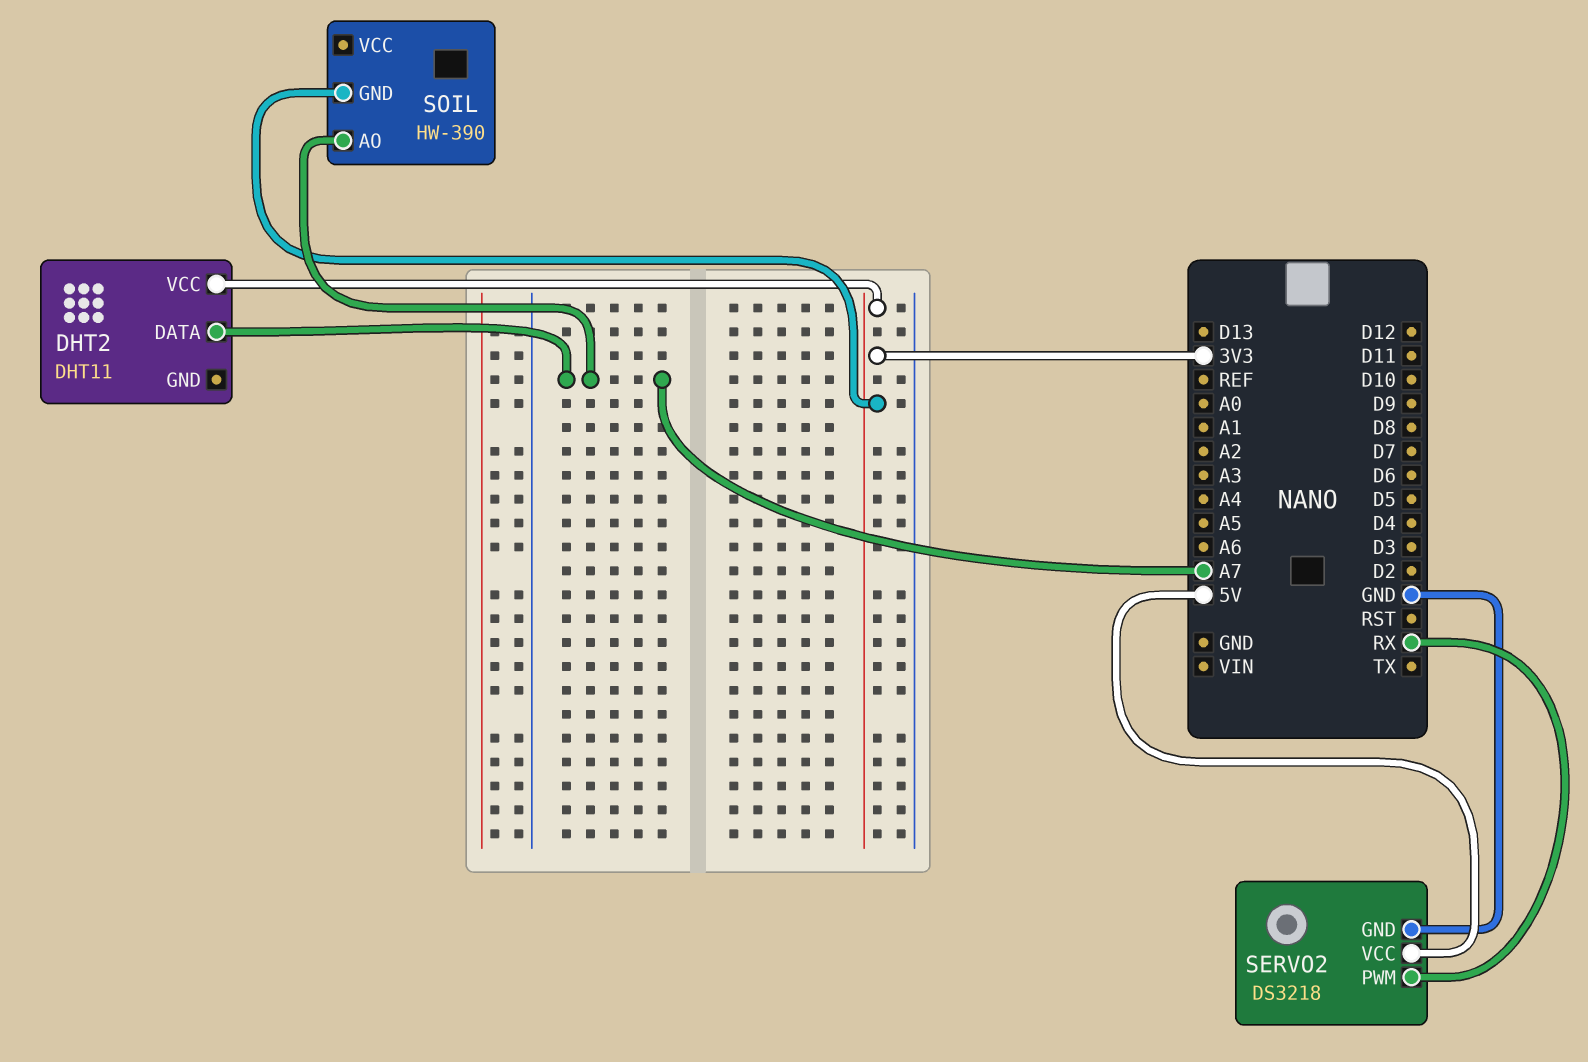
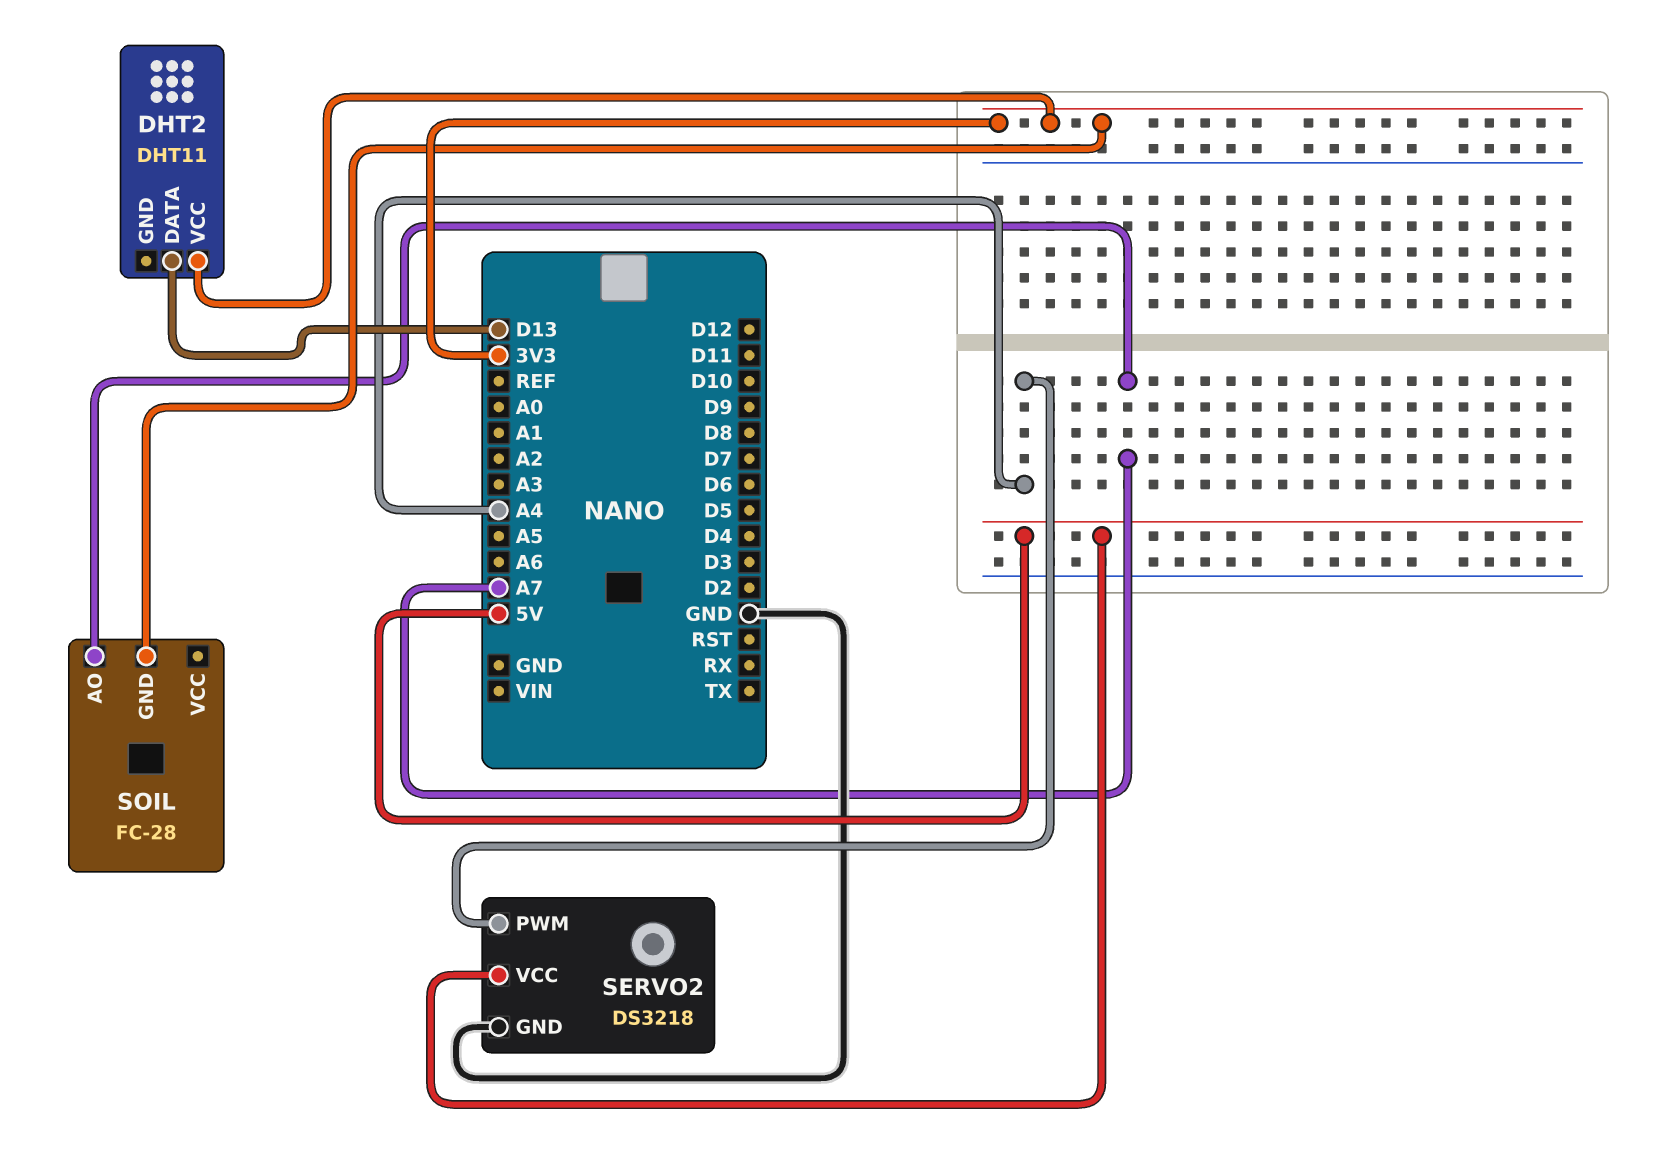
DHT2 pin DATA: A7 -> D13
SERVO2 pin PWM: RX -> A4
SOIL: HW-390 -> FC-28

